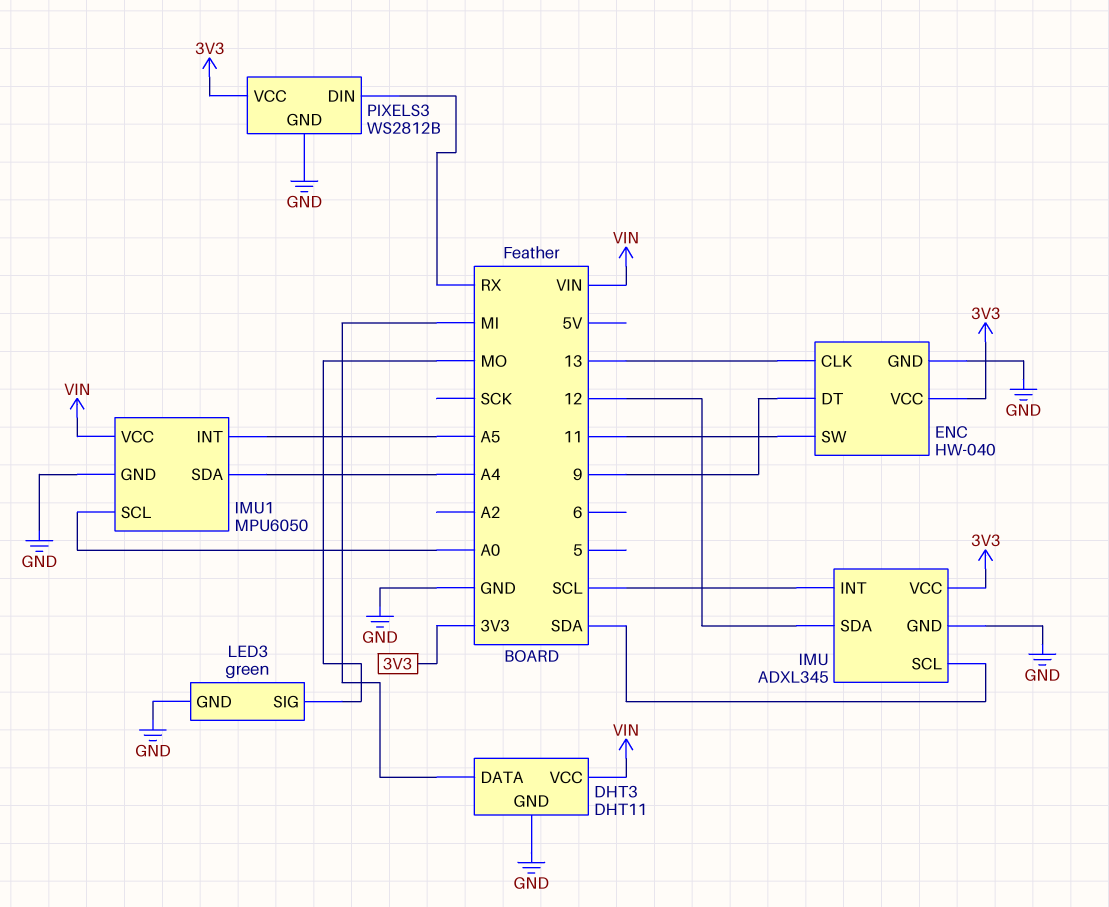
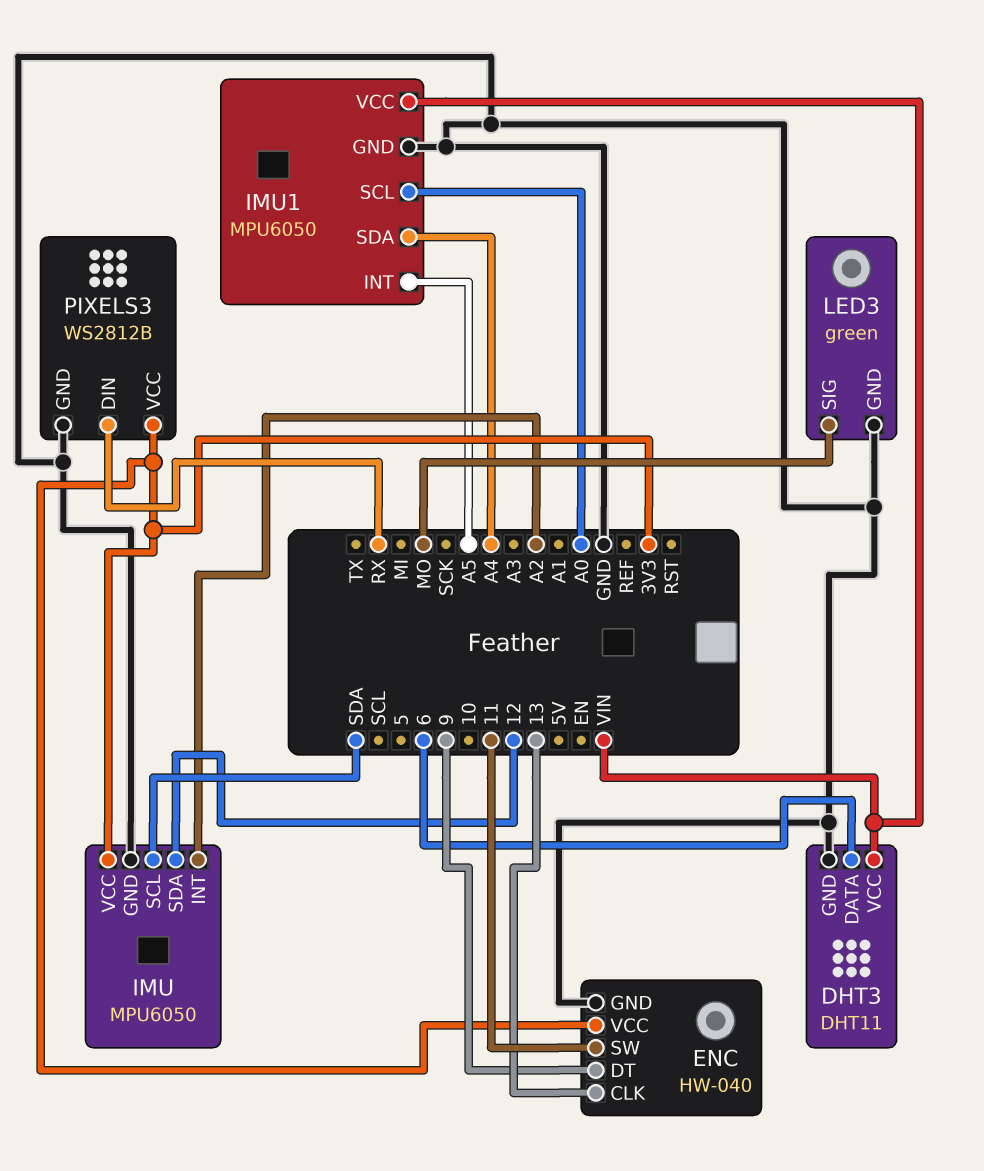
DHT3 pin DATA: MI -> 6
IMU: ADXL345 -> MPU6050
IMU pin INT: SCL -> A2

